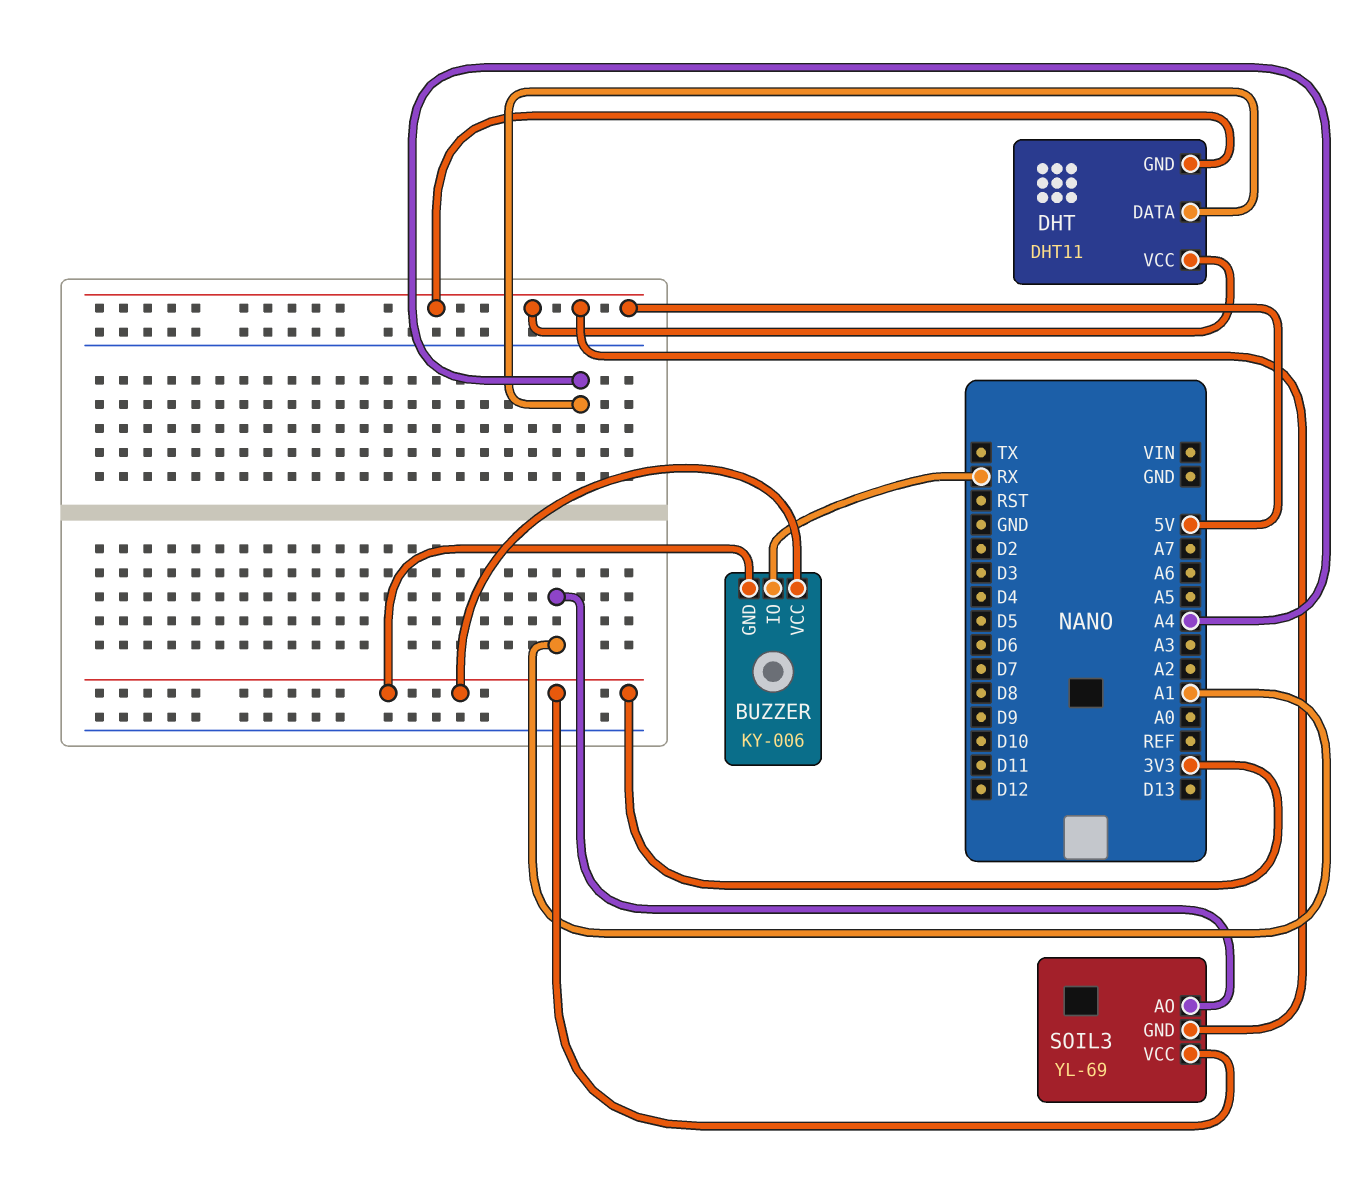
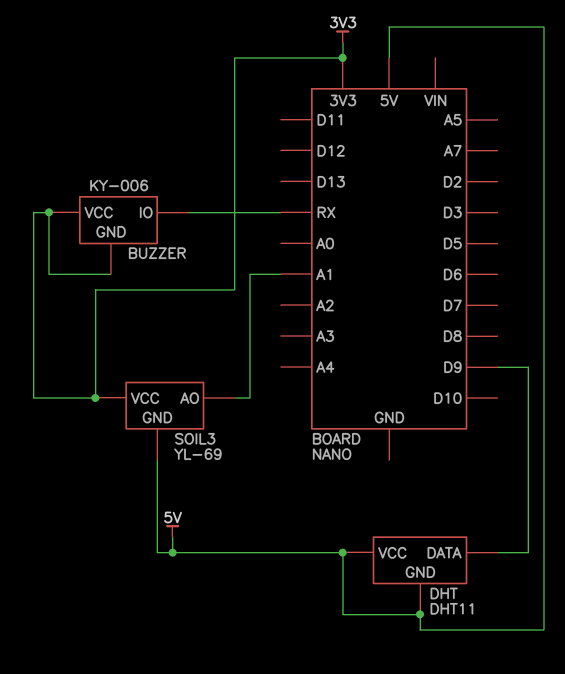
DHT pin DATA: A4 -> D9

